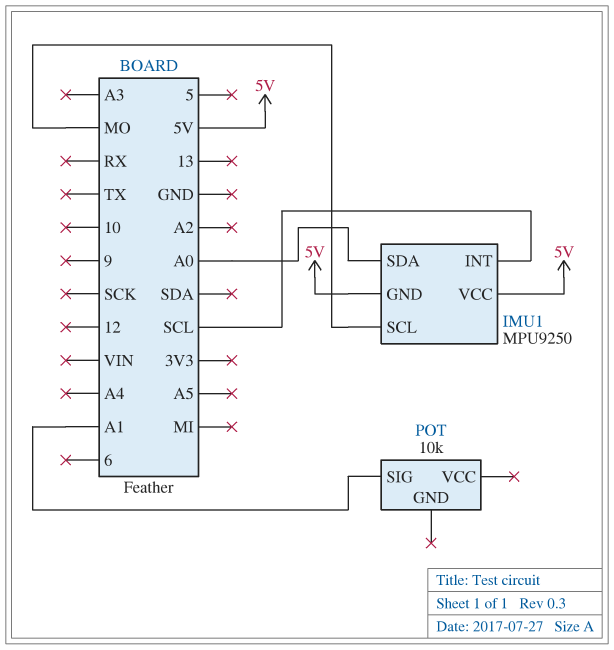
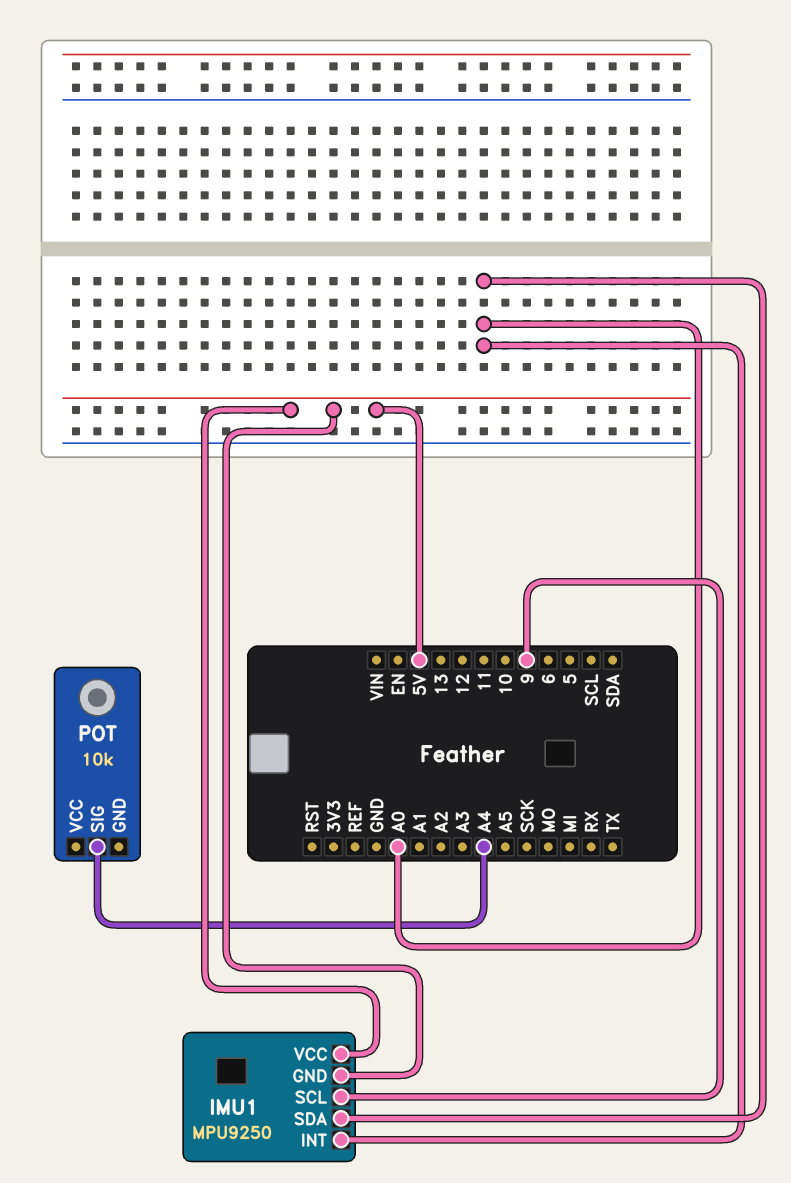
IMU1 pin INT: SCL -> A0
IMU1 pin SCL: MO -> 9
POT pin SIG: A1 -> A4

